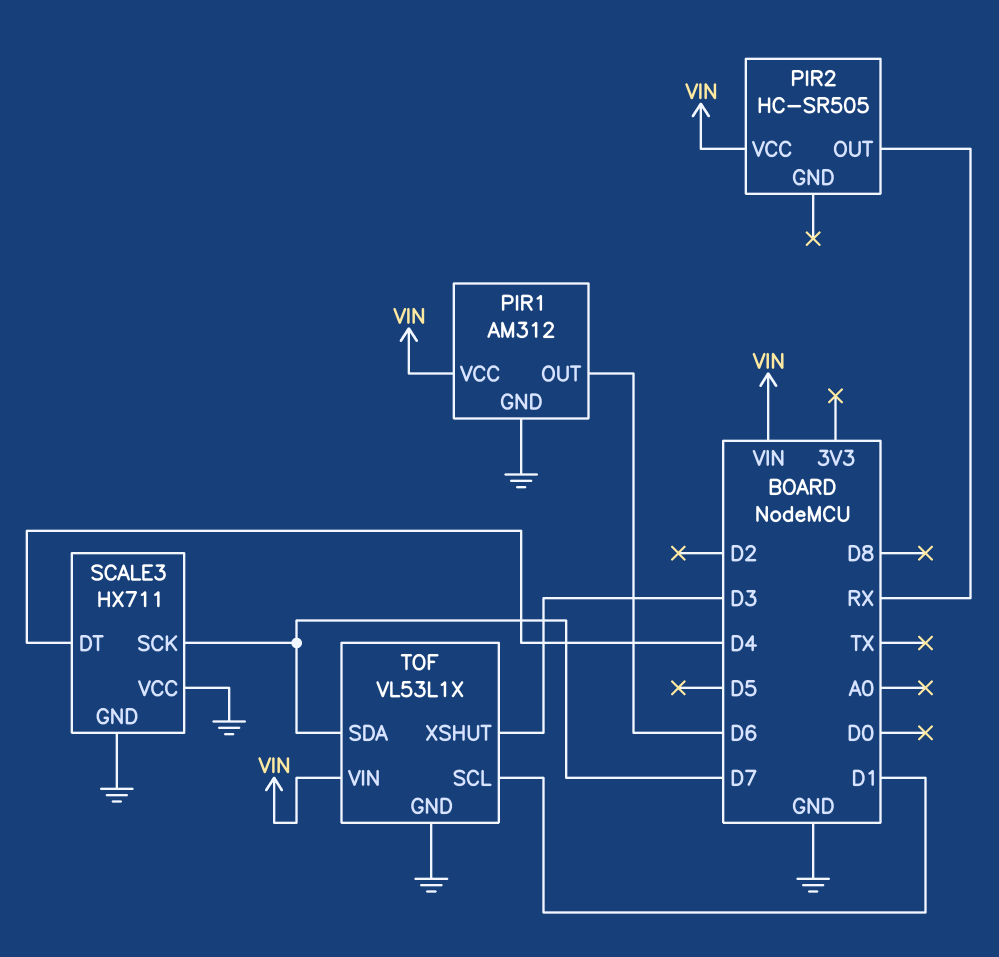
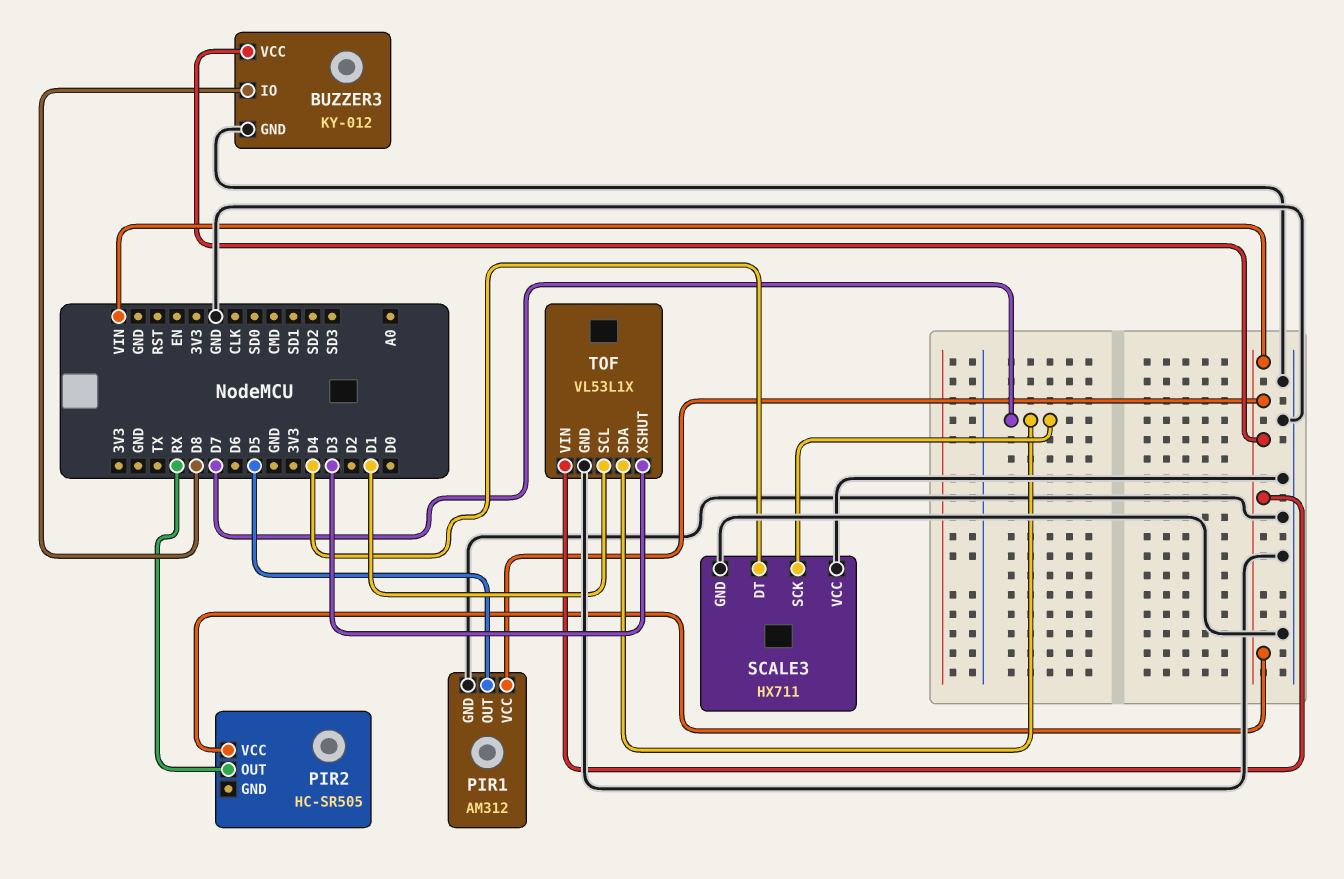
BUZZER3: none -> KY-012
BUZZER3 pin GND: none -> GND
BUZZER3 pin IO: none -> D8
BUZZER3 pin VCC: none -> VIN
PIR1 pin OUT: D6 -> D5

